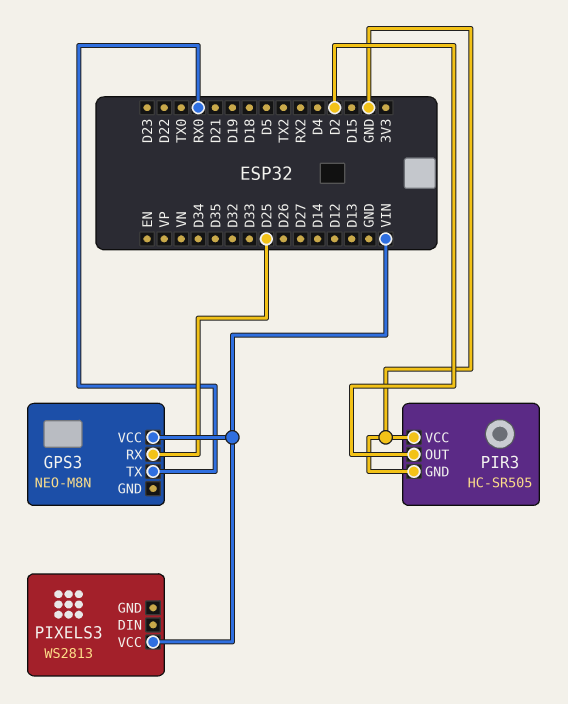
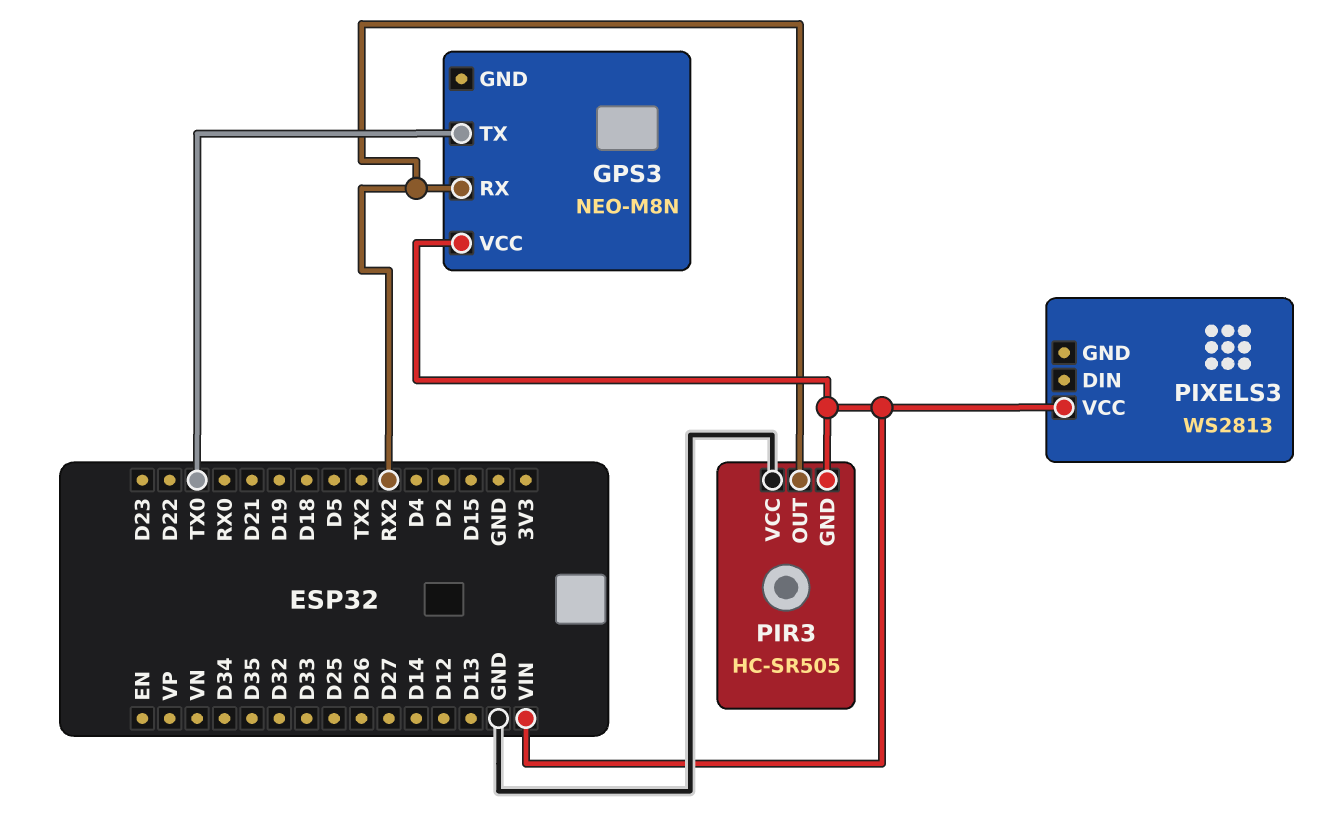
GPS3 pin RX: D25 -> RX2
GPS3 pin TX: RX0 -> TX0
PIR3 pin GND: GND -> VIN
PIR3 pin OUT: D2 -> RX2

